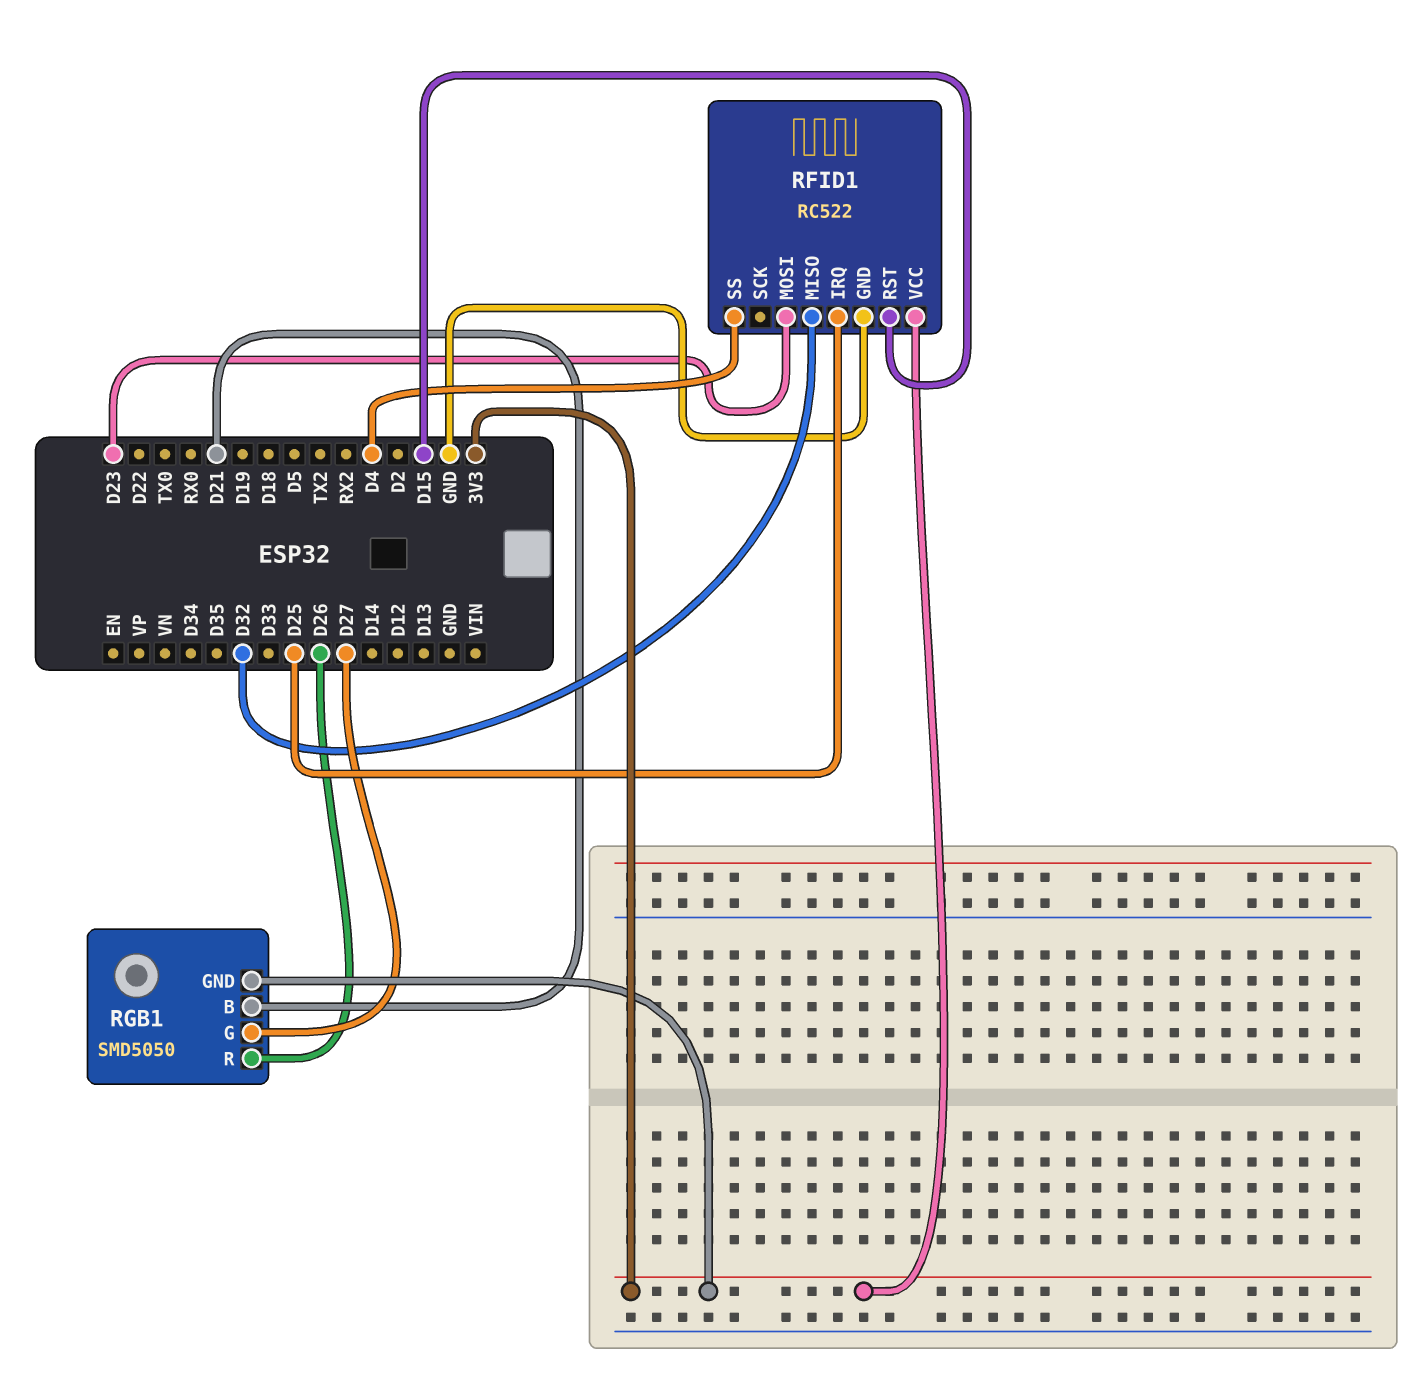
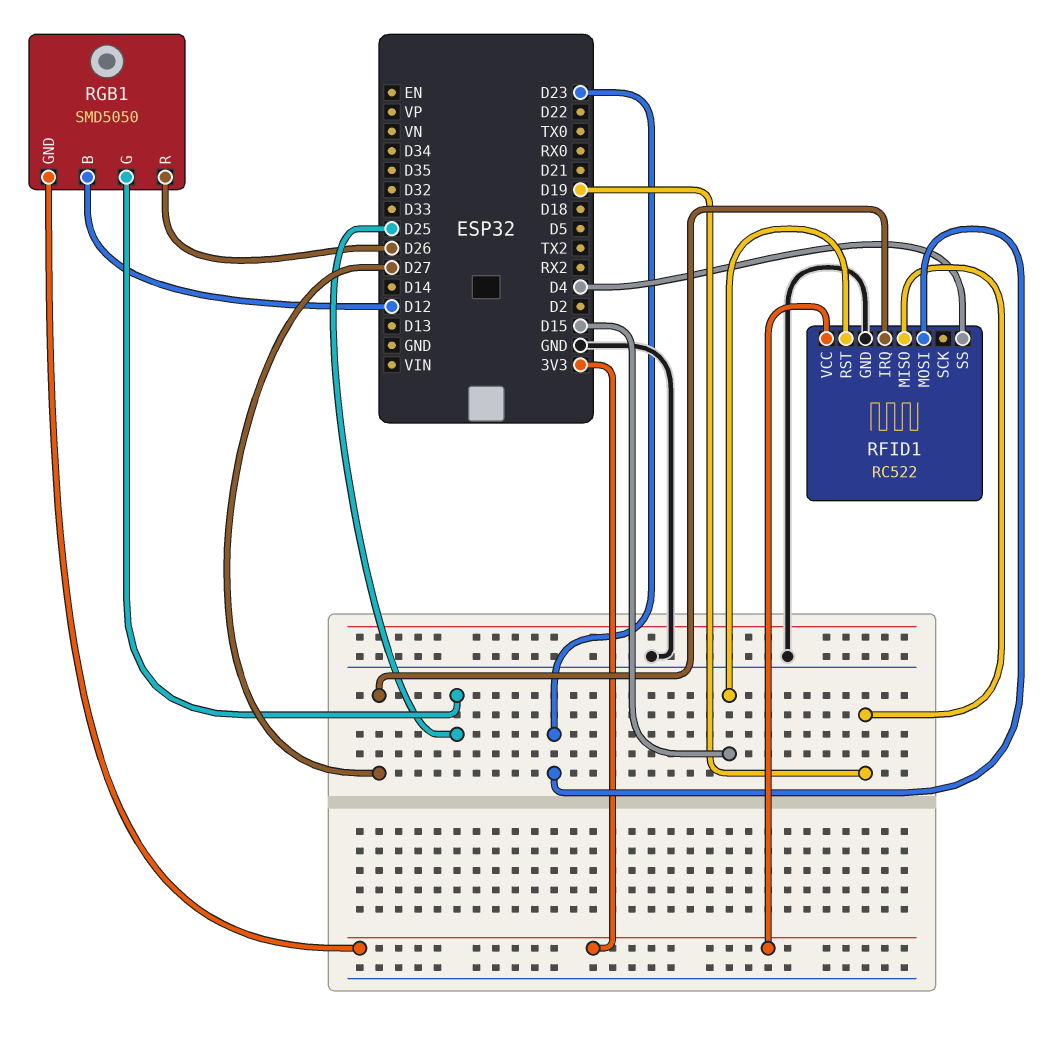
RFID1 pin IRQ: D25 -> D27
RFID1 pin MISO: D32 -> D19
RGB1 pin B: D21 -> D12
RGB1 pin G: D27 -> D25

